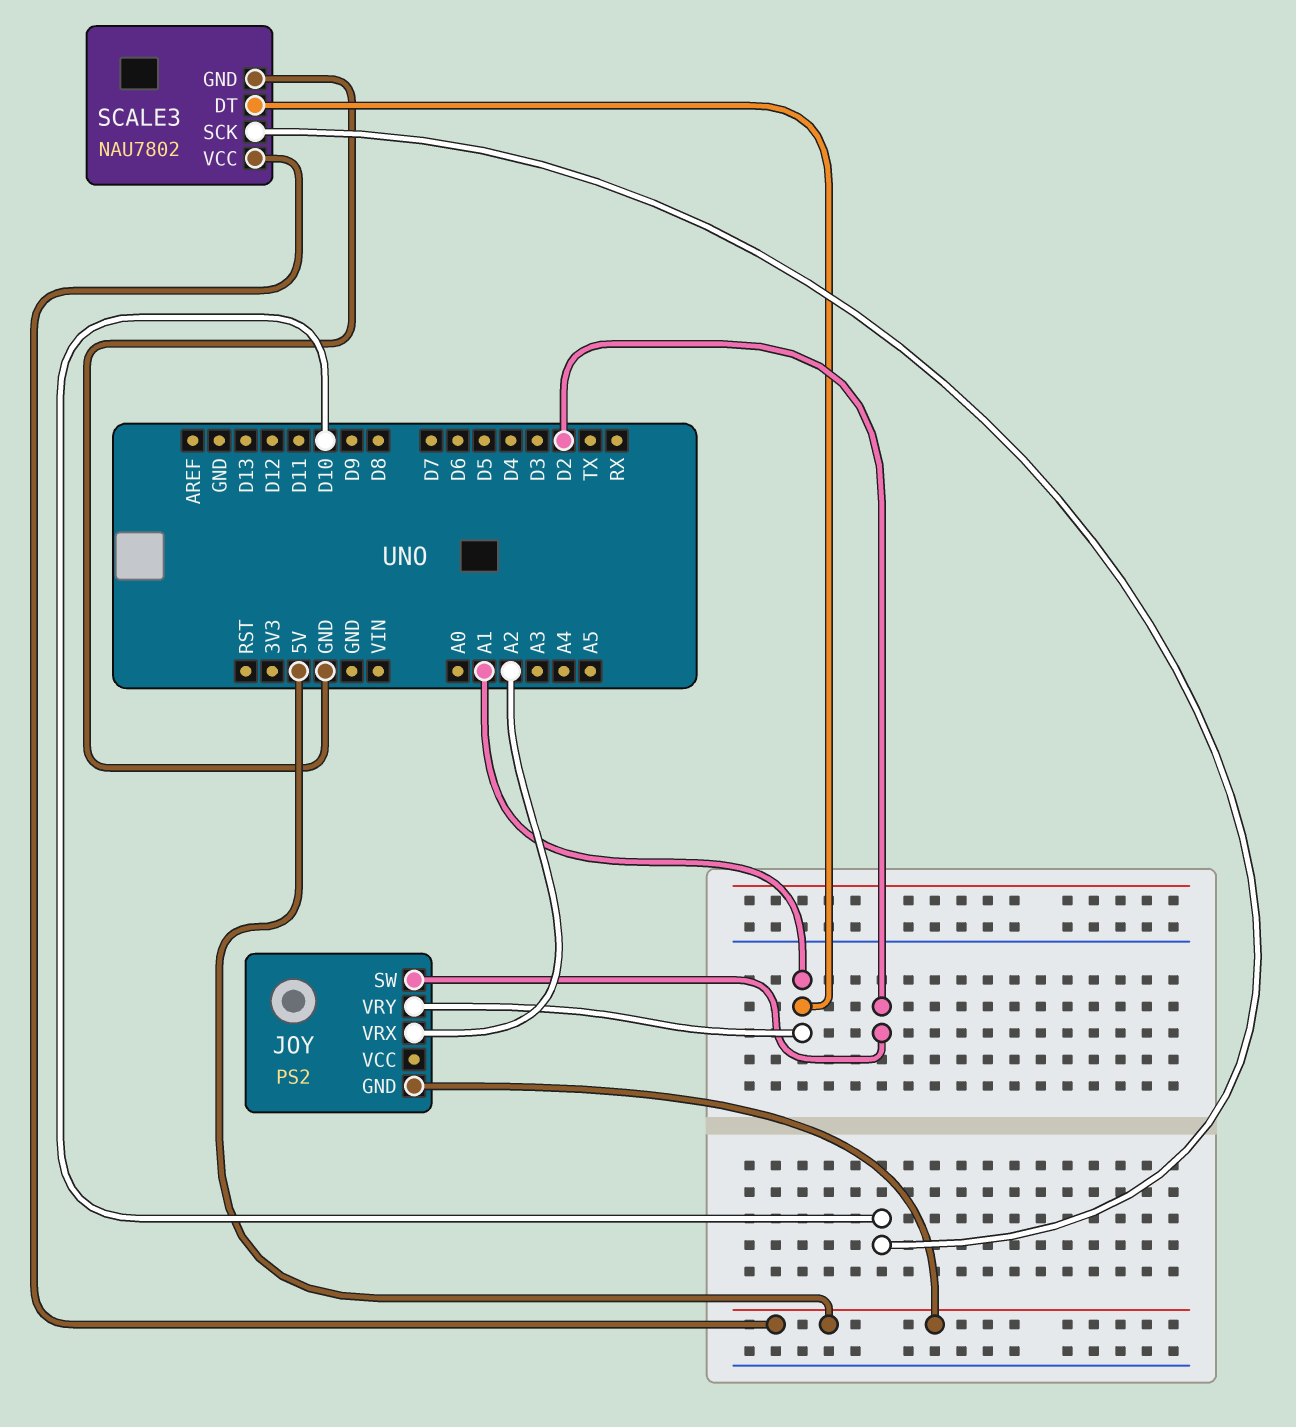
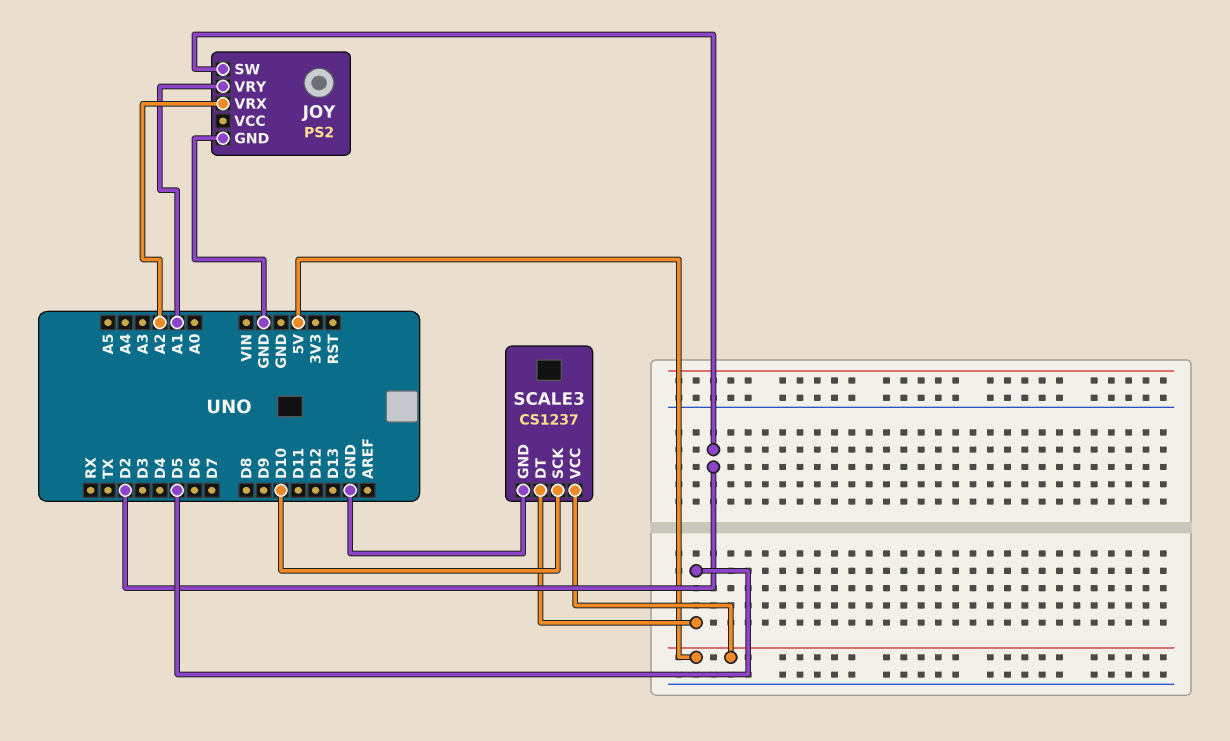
JOY pin GND: 5V -> GND
SCALE3: NAU7802 -> CS1237
SCALE3 pin DT: A1 -> D5

